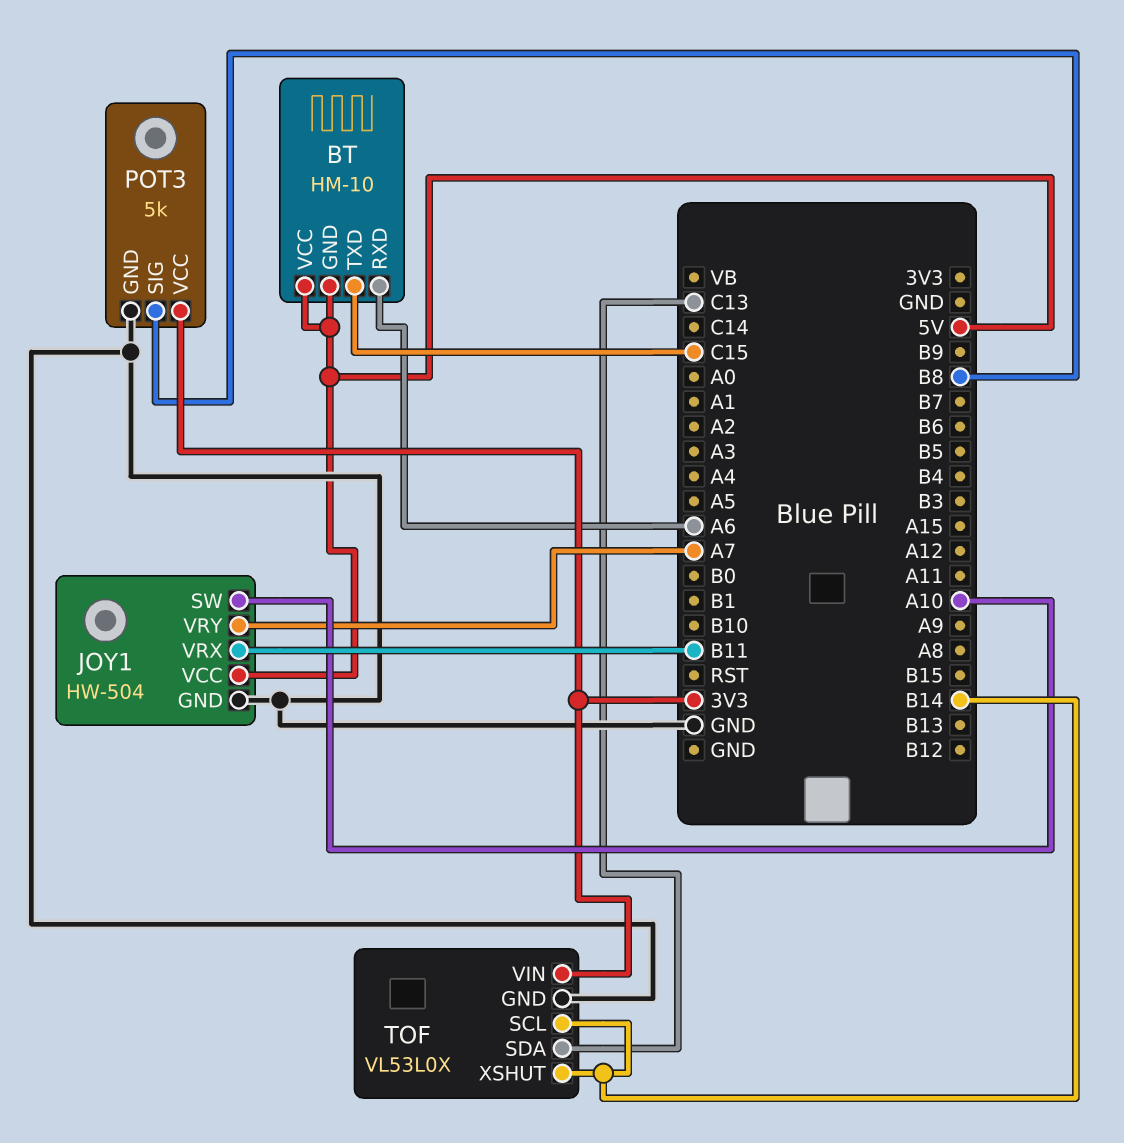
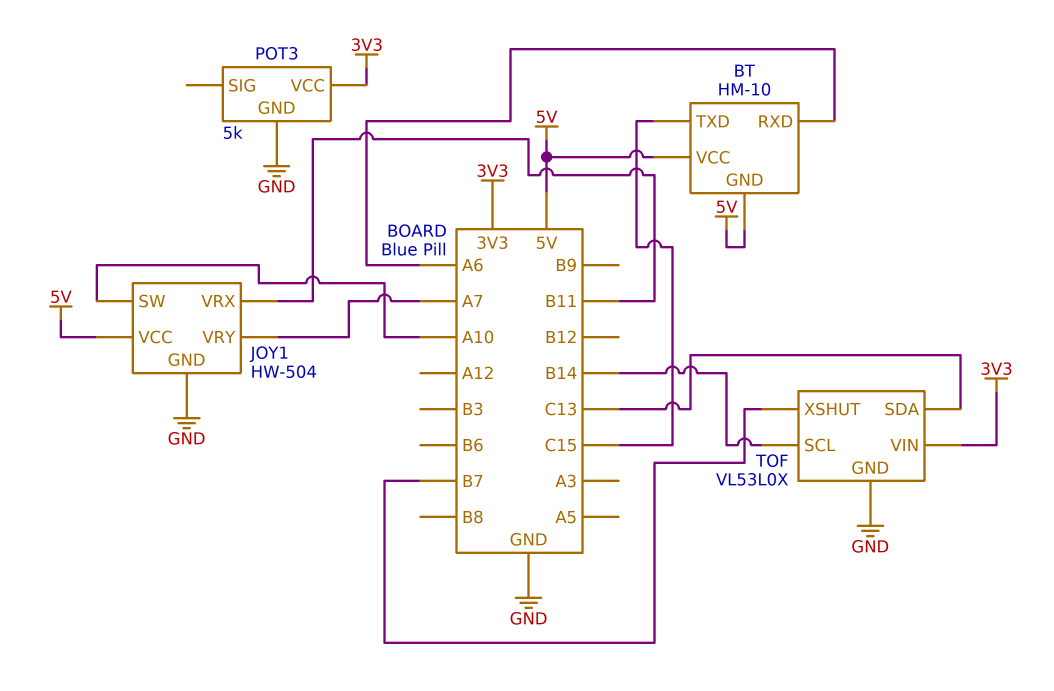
POT3 pin SIG: B8 -> none
TOF pin XSHUT: B14 -> B7

